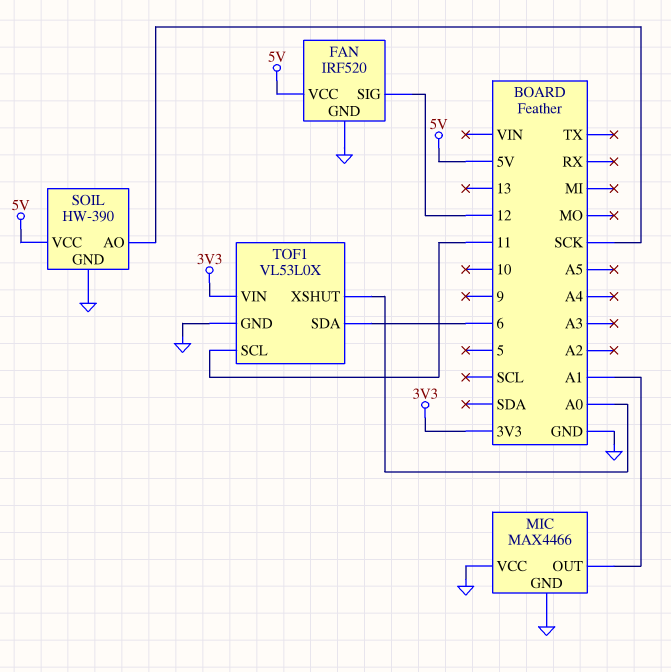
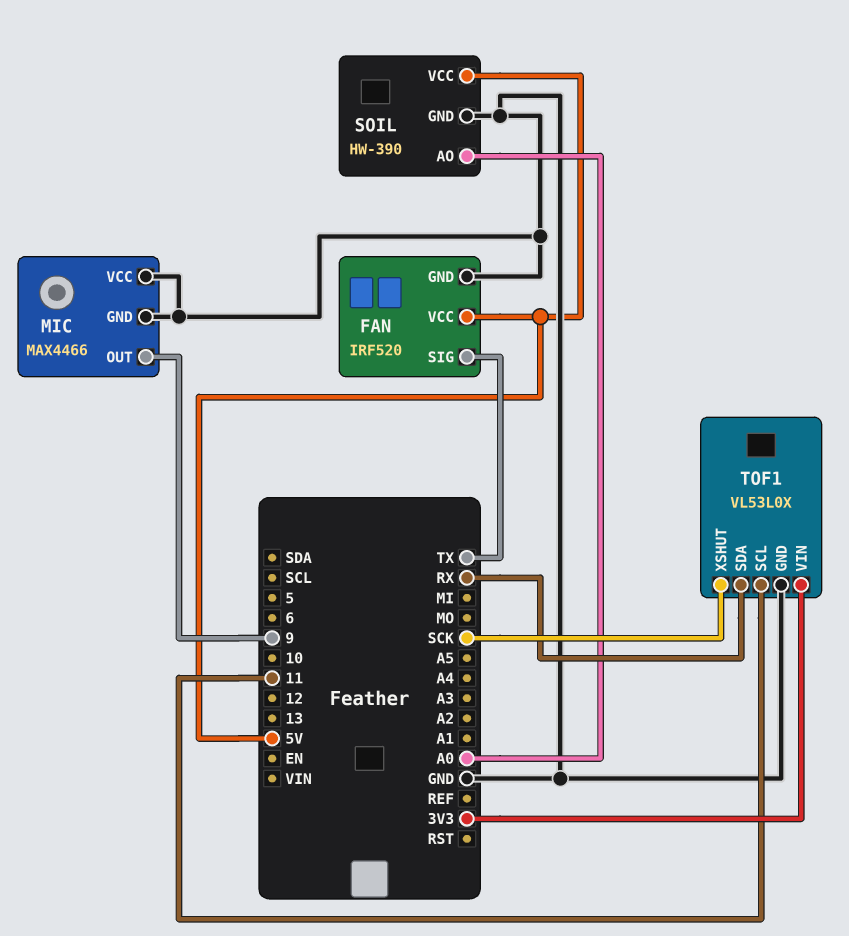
FAN pin SIG: 12 -> TX
MIC pin OUT: A1 -> 9
SOIL pin AO: SCK -> A0
TOF1 pin SDA: 6 -> RX
TOF1 pin XSHUT: A0 -> SCK

